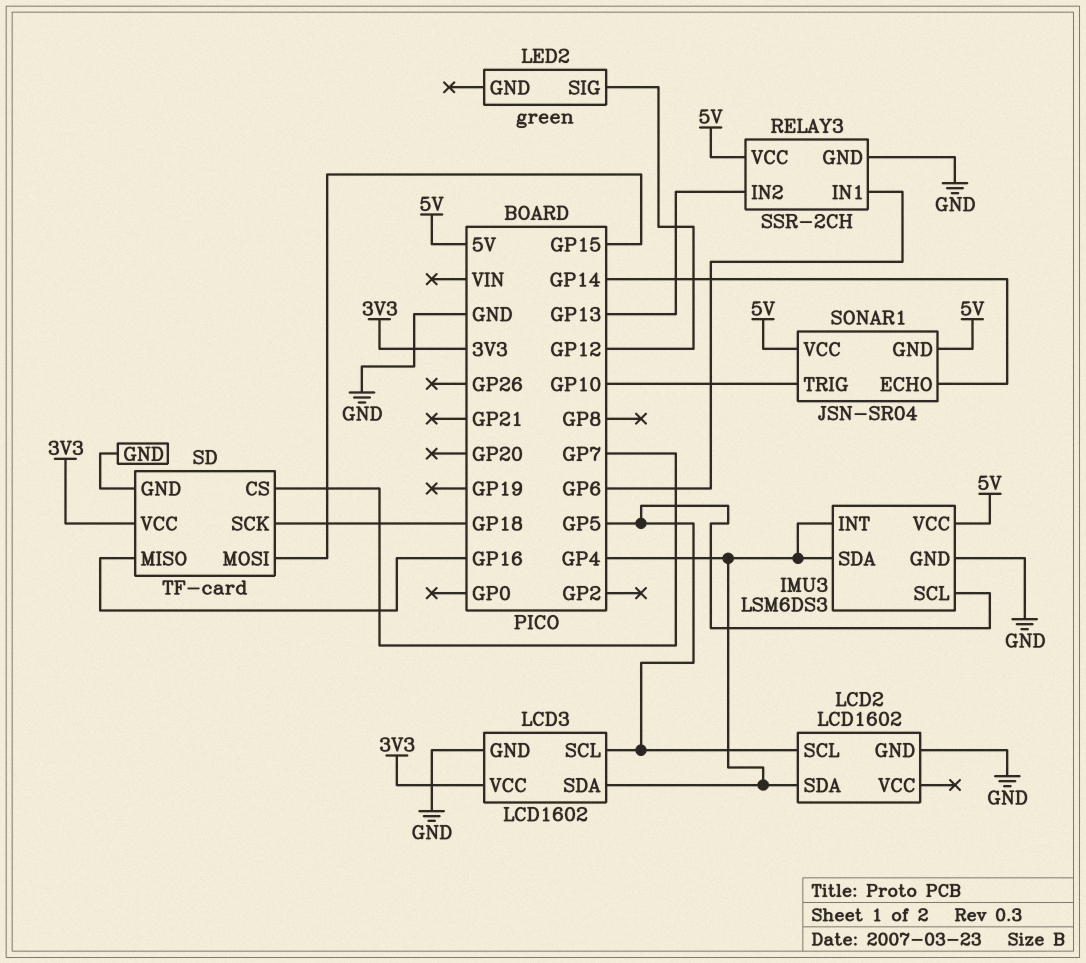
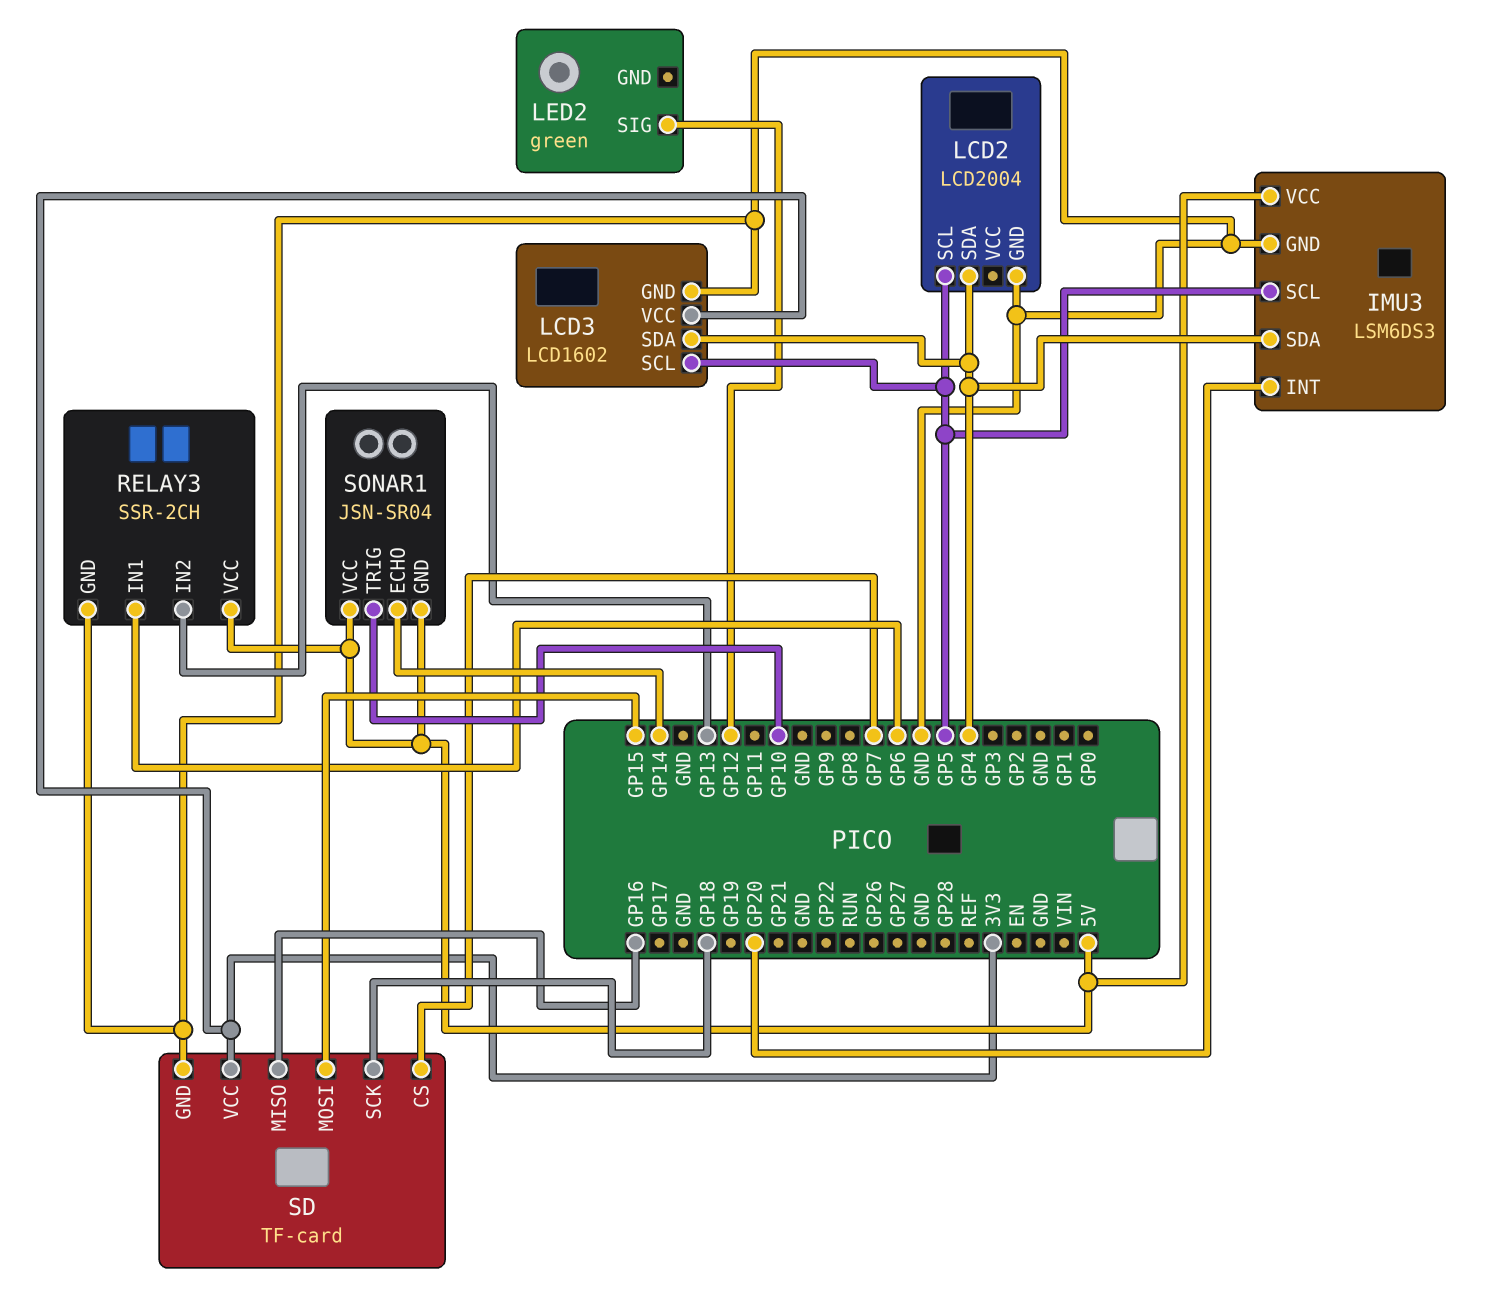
IMU3 pin INT: GP4 -> GP20
LCD2: LCD1602 -> LCD2004

